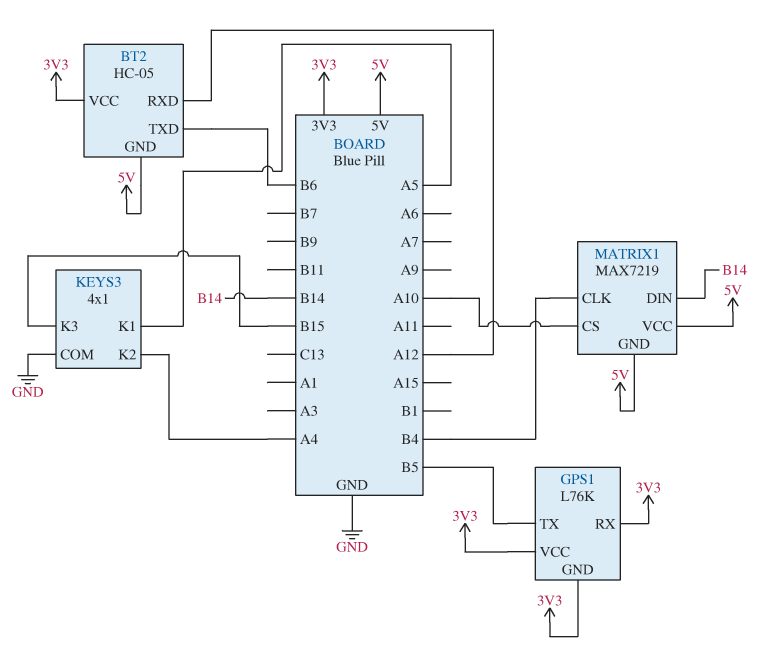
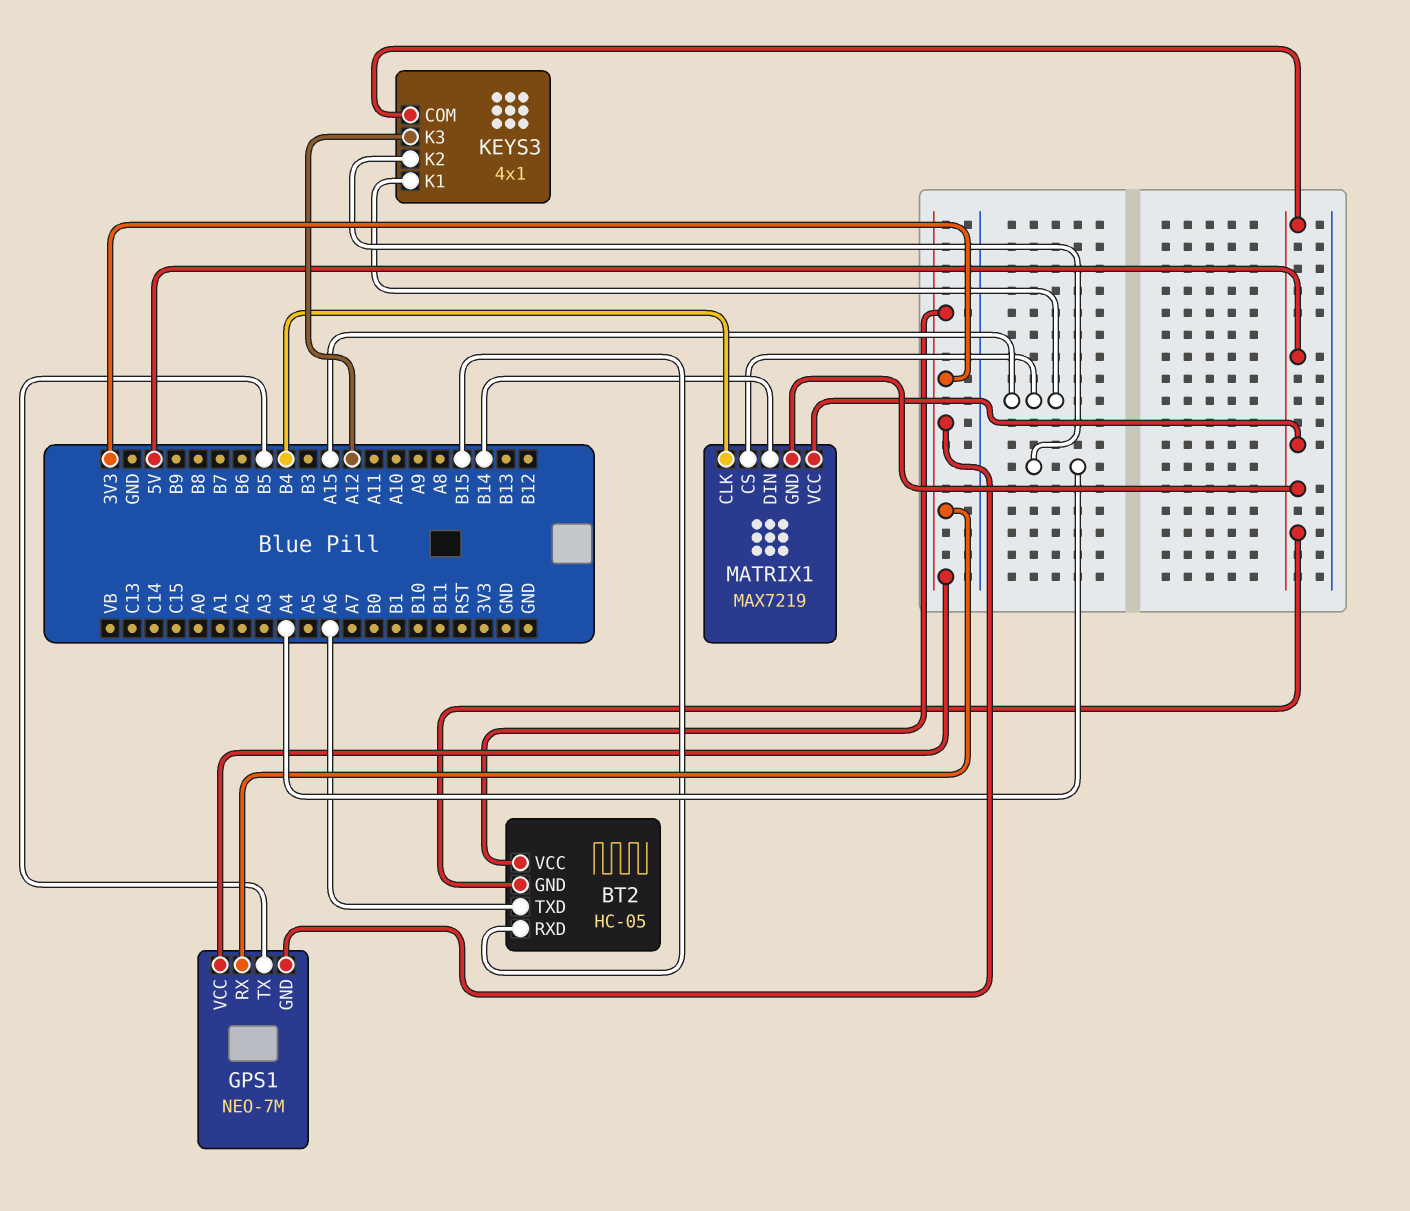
BT2 pin RXD: A12 -> B15
BT2 pin TXD: B6 -> A6
GPS1: L76K -> NEO-7M
KEYS3 pin COM: GND -> 5V
KEYS3 pin K1: A5 -> A15
KEYS3 pin K3: B15 -> A12
MATRIX1 pin CS: A10 -> A15

